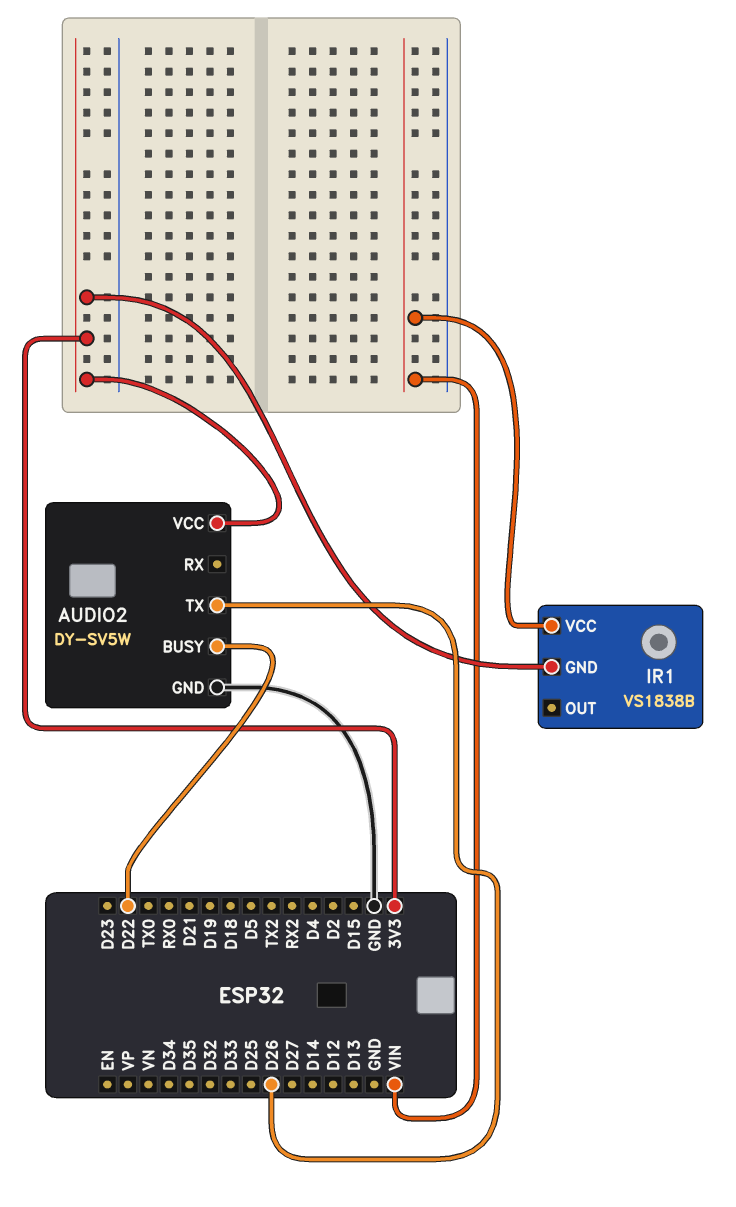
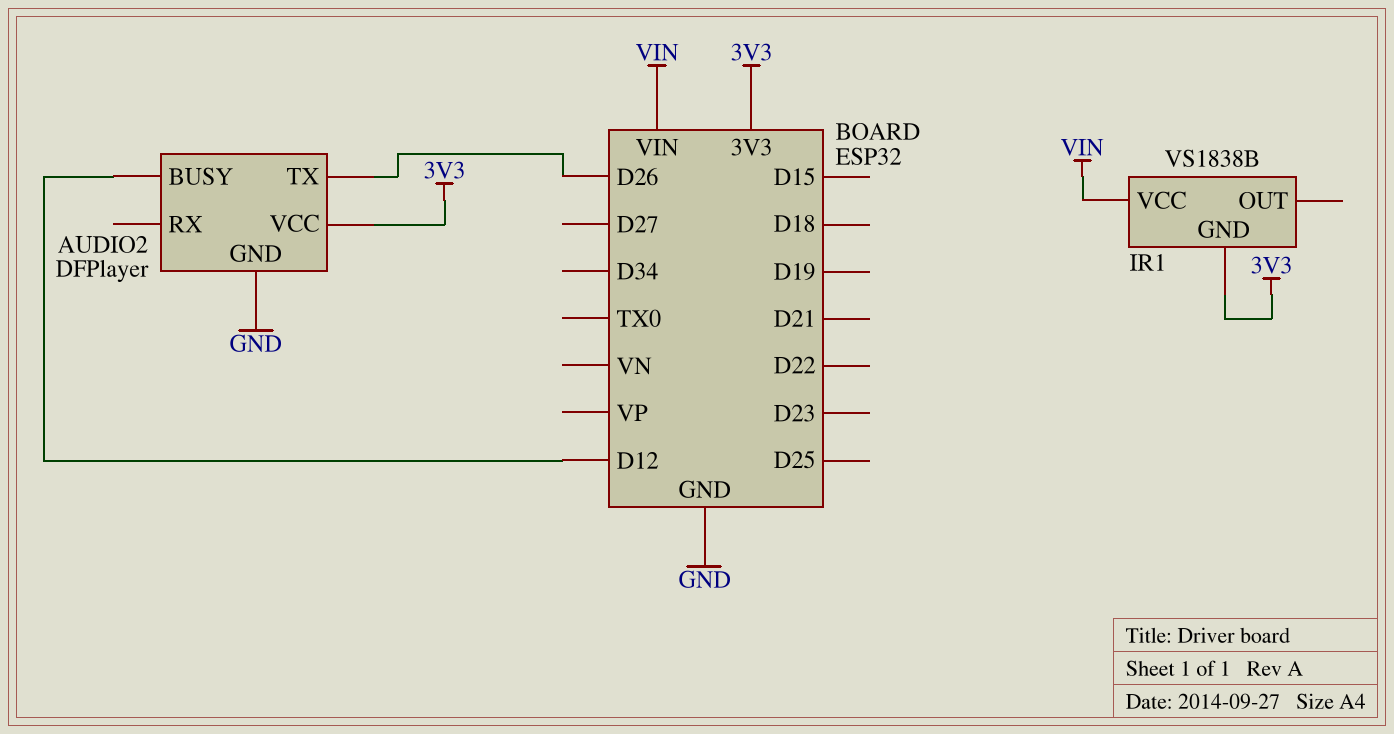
AUDIO2: DY-SV5W -> DFPlayer
AUDIO2 pin BUSY: D22 -> D12

